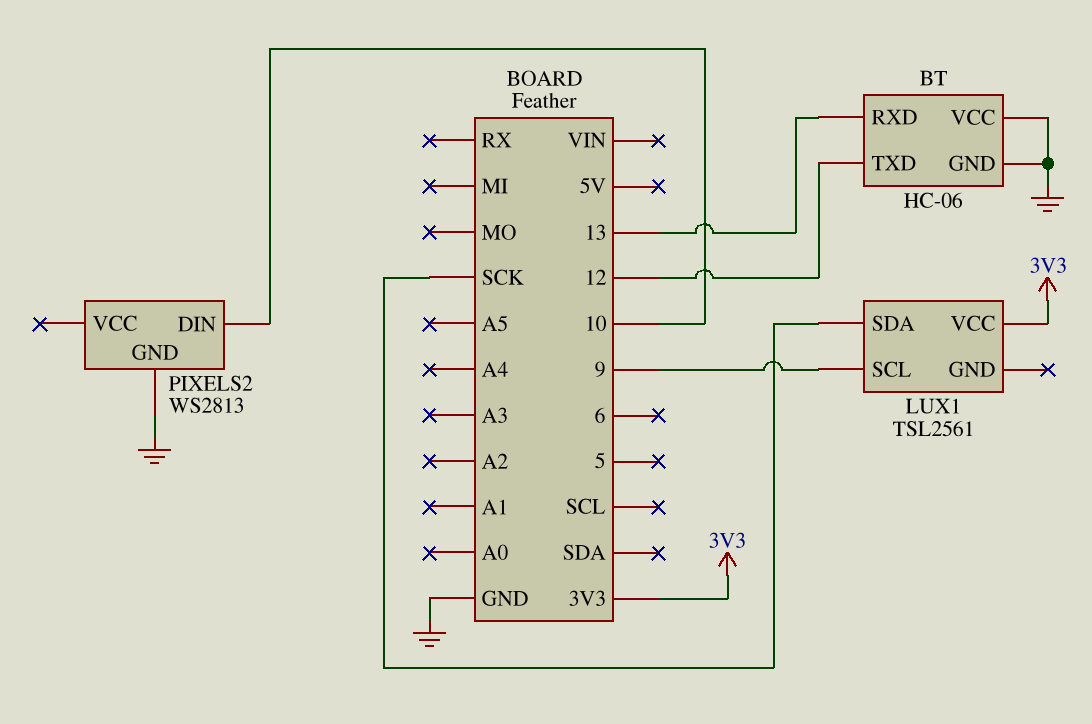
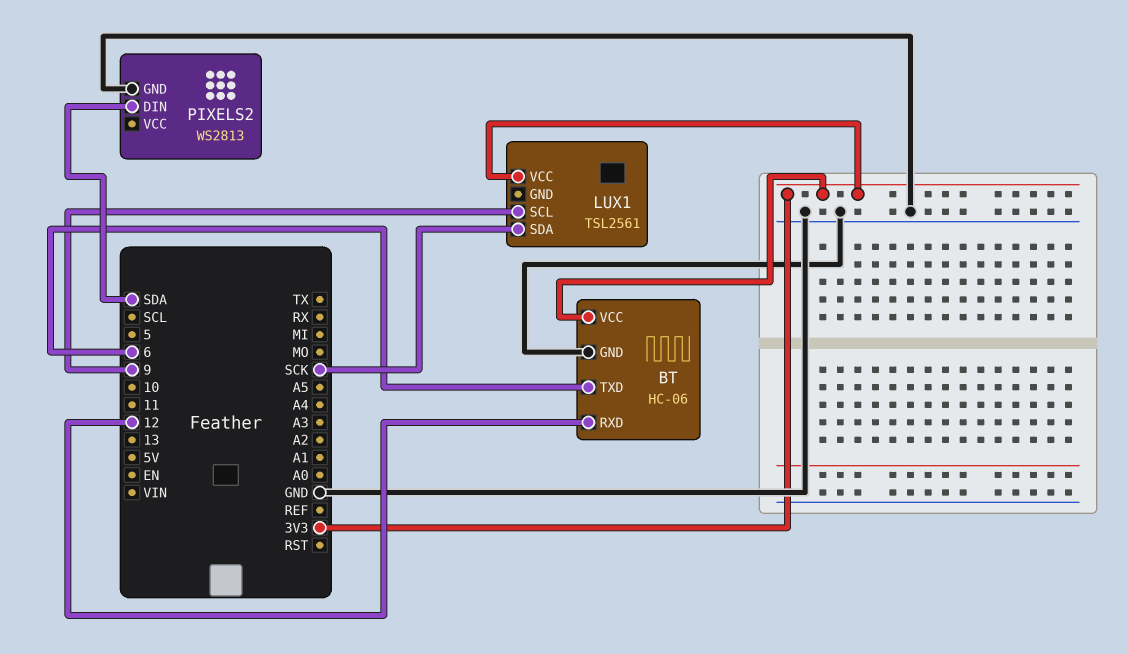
BT pin RXD: 13 -> 12
BT pin TXD: 12 -> 6
BT pin VCC: GND -> 3V3
PIXELS2 pin DIN: 10 -> SDA

